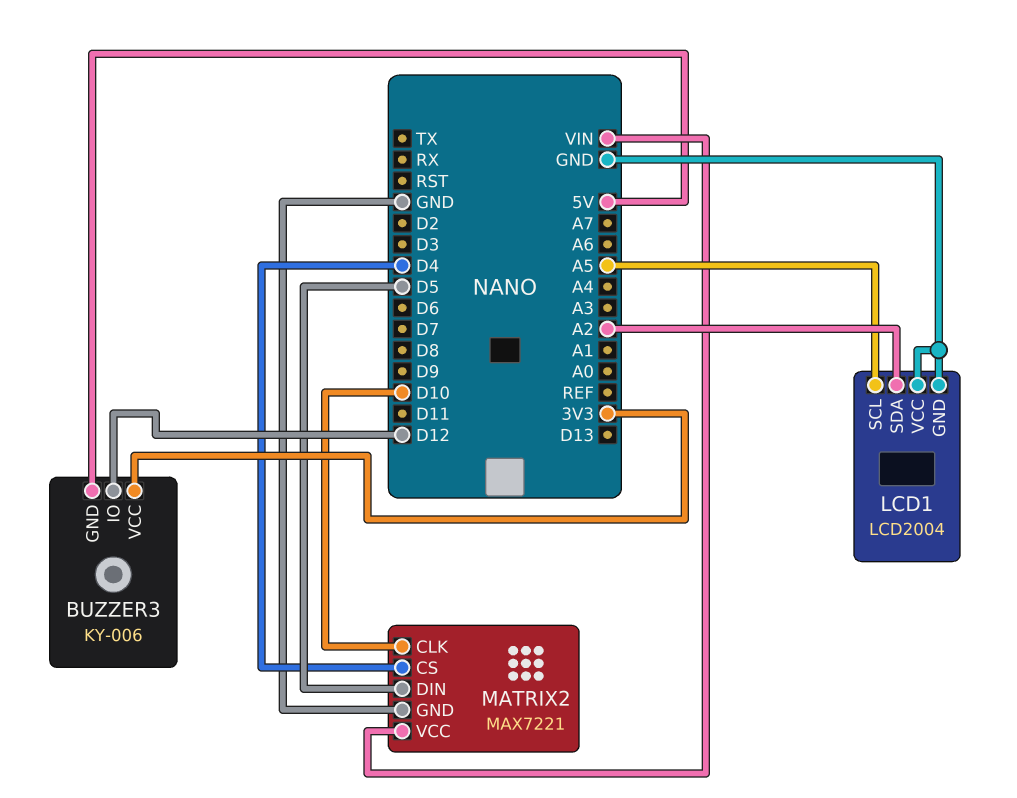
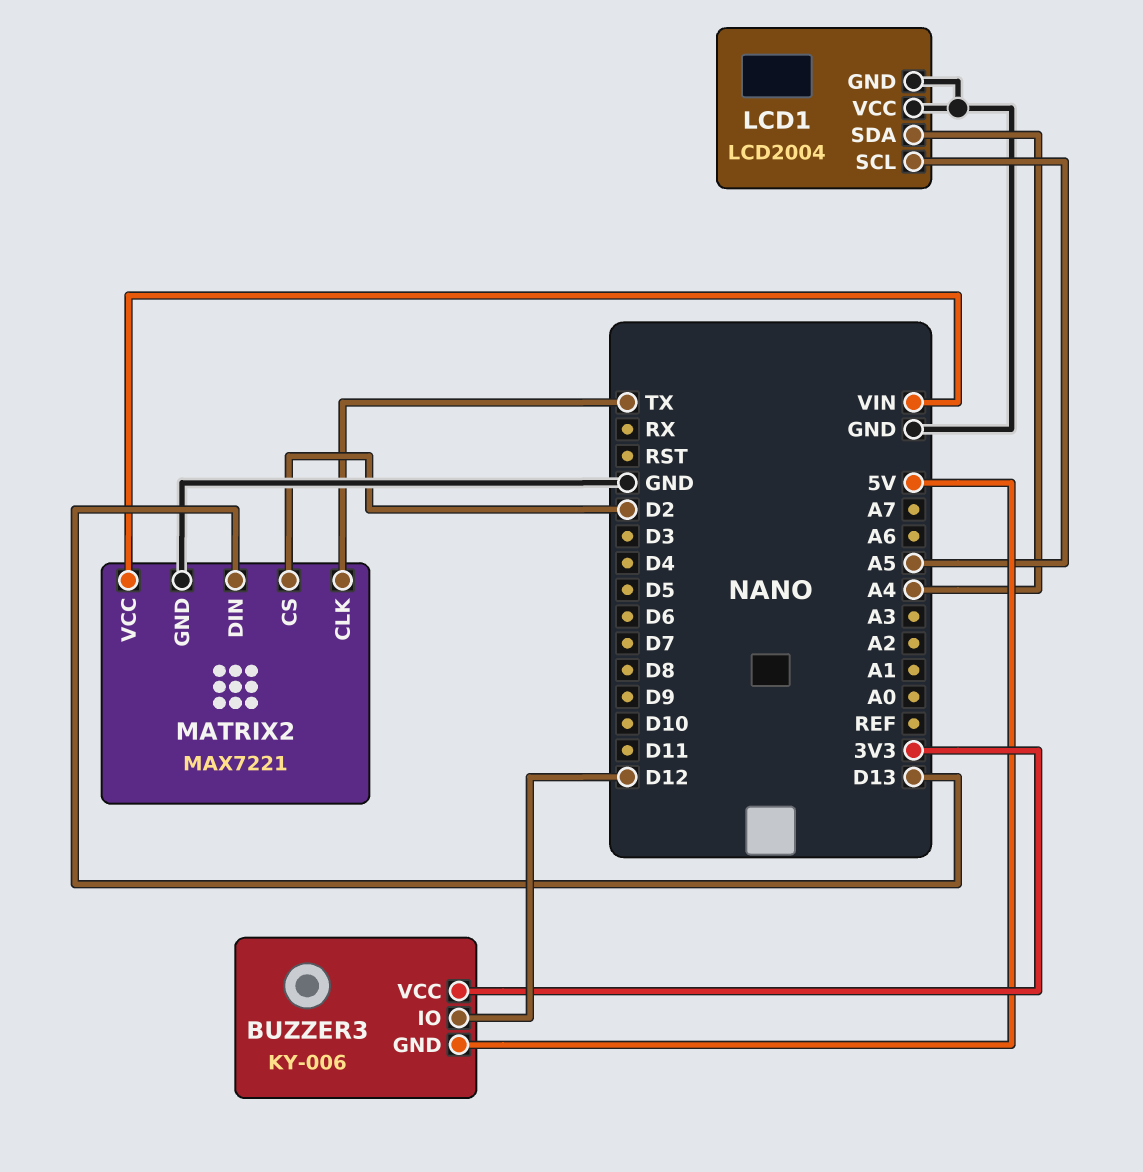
LCD1 pin SDA: A2 -> A4
MATRIX2 pin CLK: D10 -> TX
MATRIX2 pin CS: D4 -> D2
MATRIX2 pin DIN: D5 -> D13

